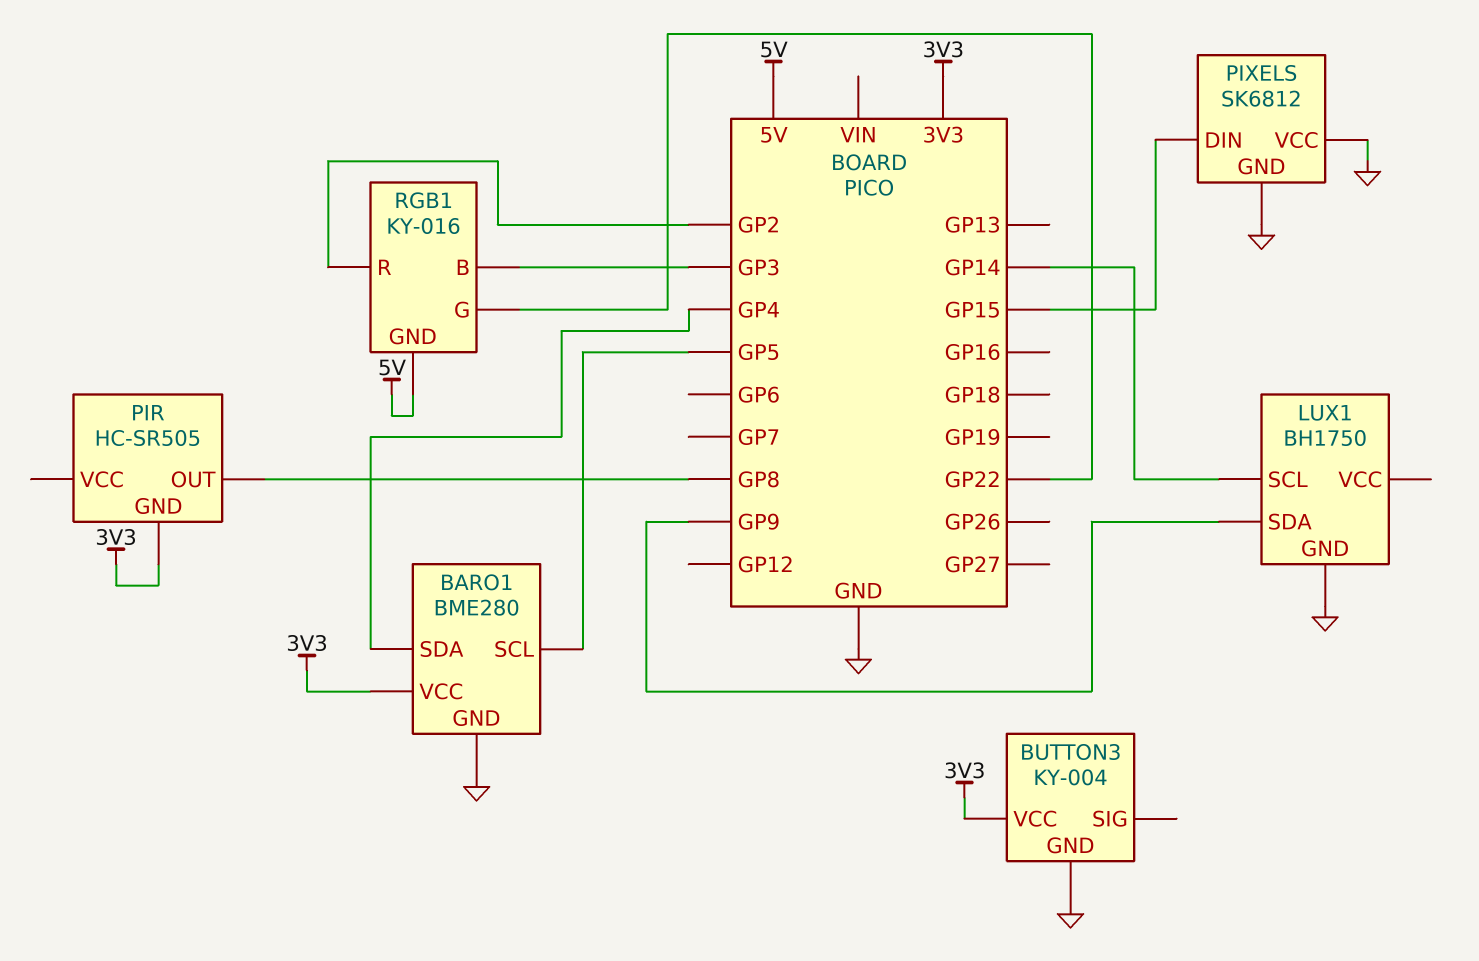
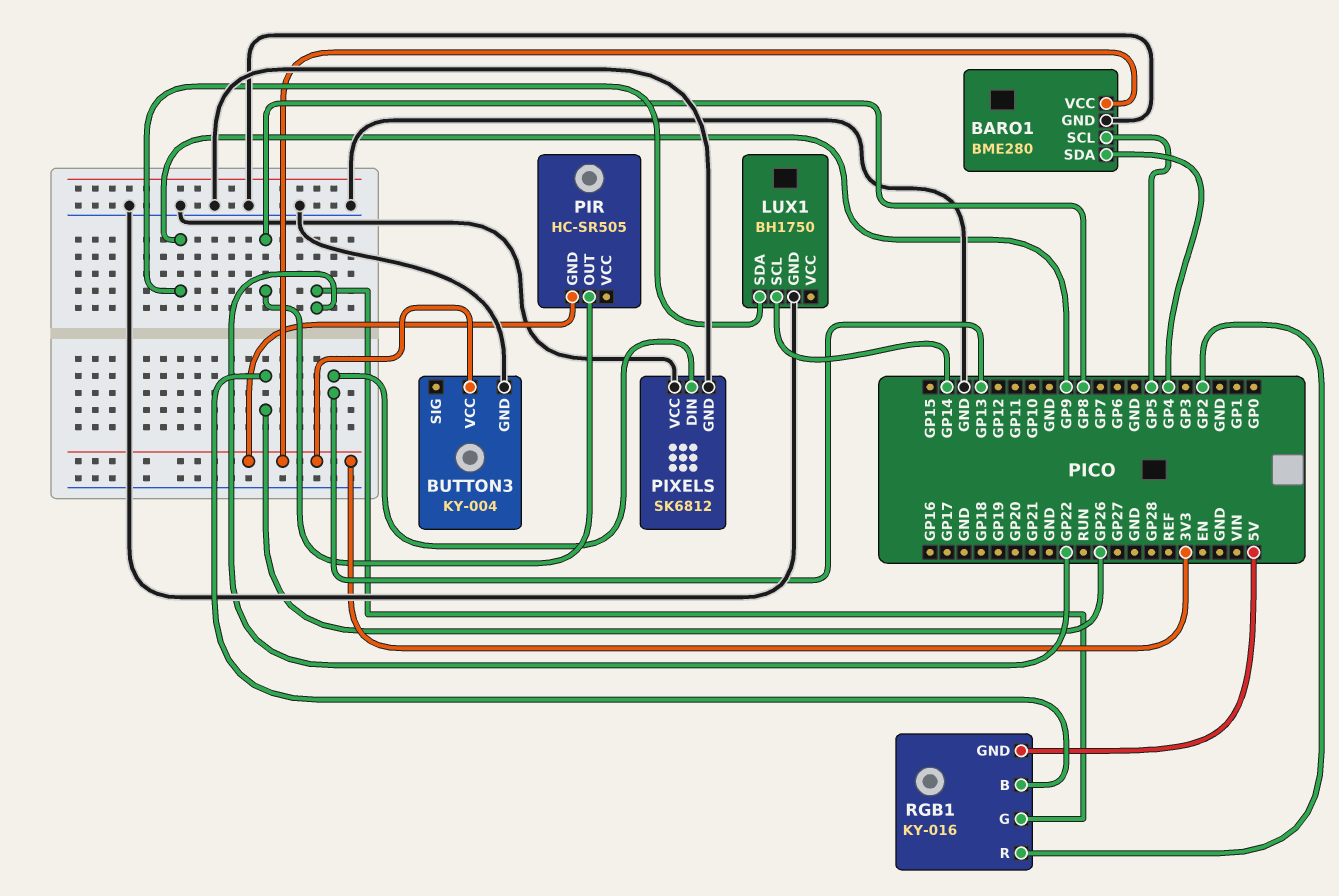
PIXELS pin DIN: GP15 -> GP13
RGB1 pin B: GP3 -> GP26

